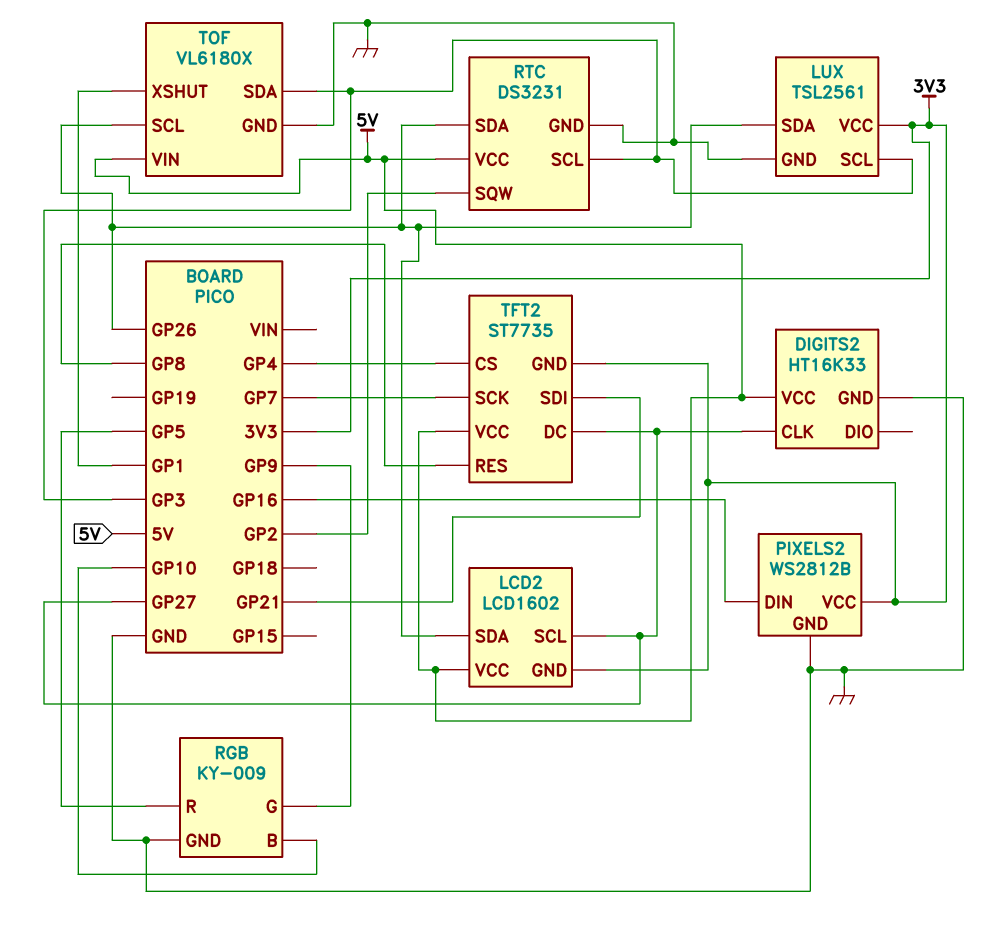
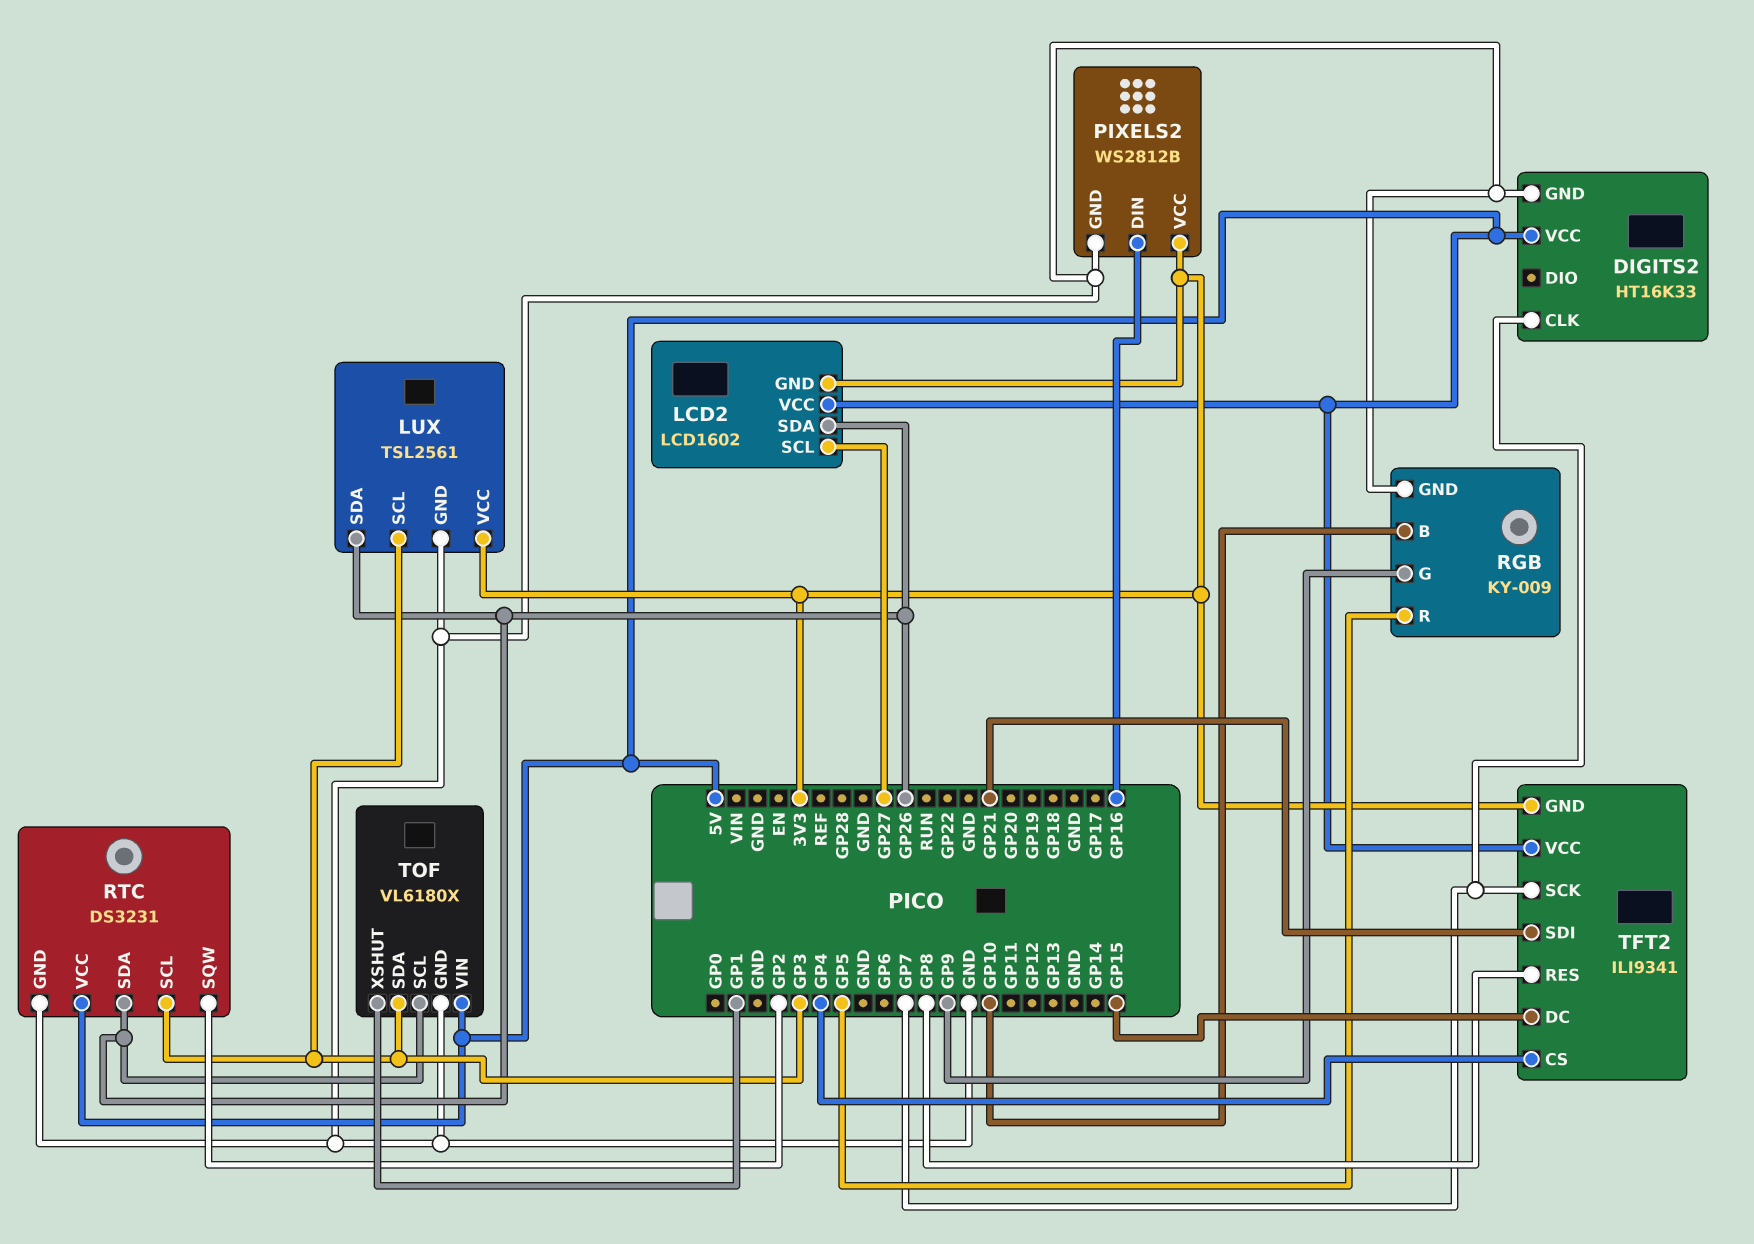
DIGITS2 pin CLK: GP27 -> GP7
TFT2: ST7735 -> ILI9341
TFT2 pin DC: GP27 -> GP15

